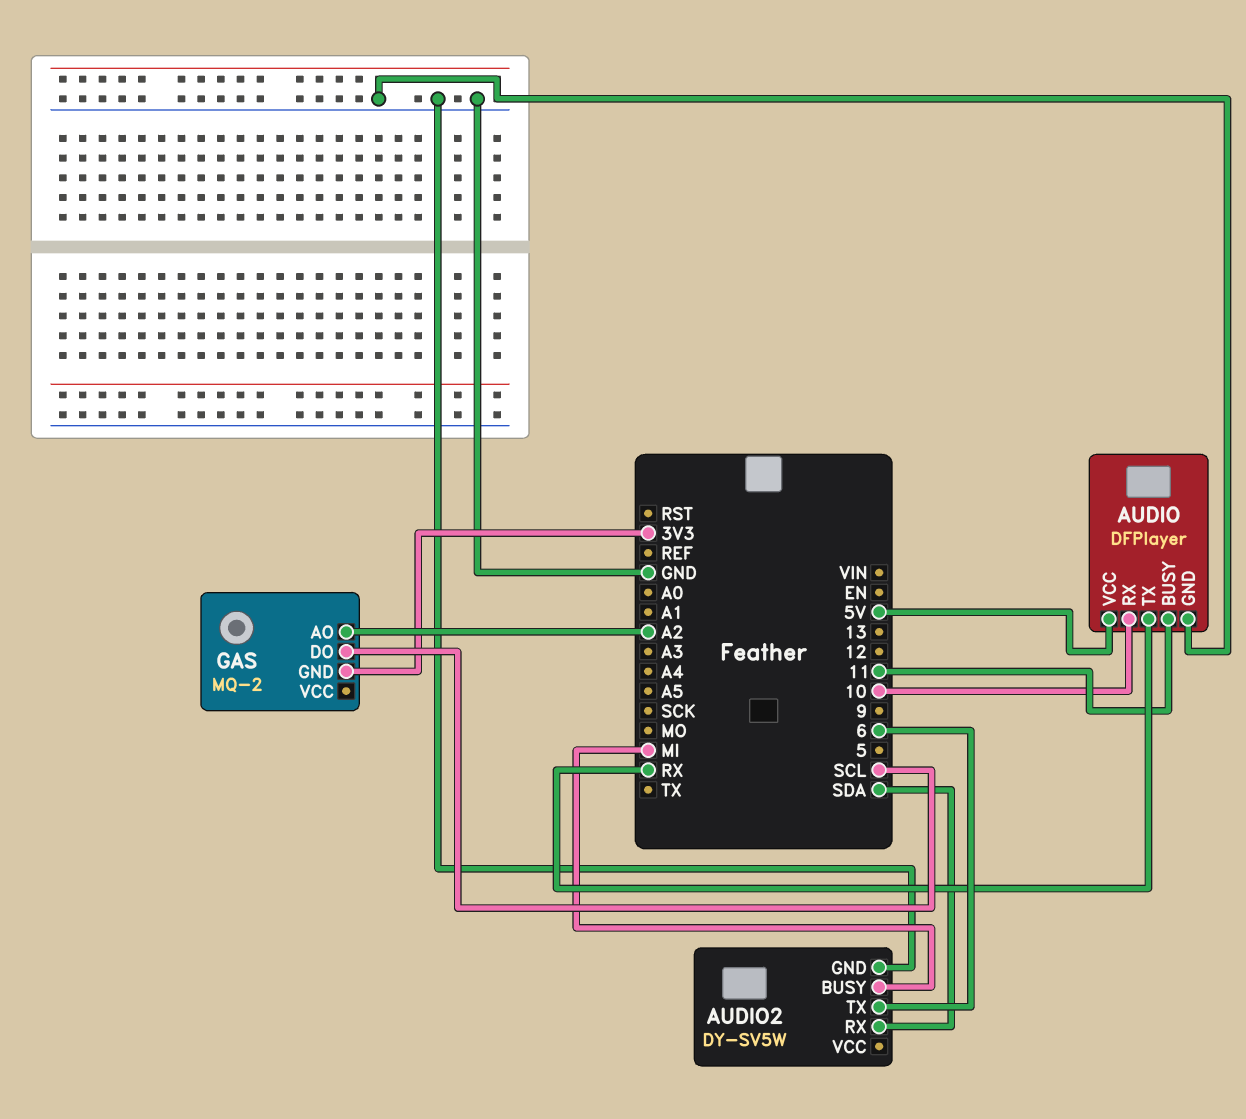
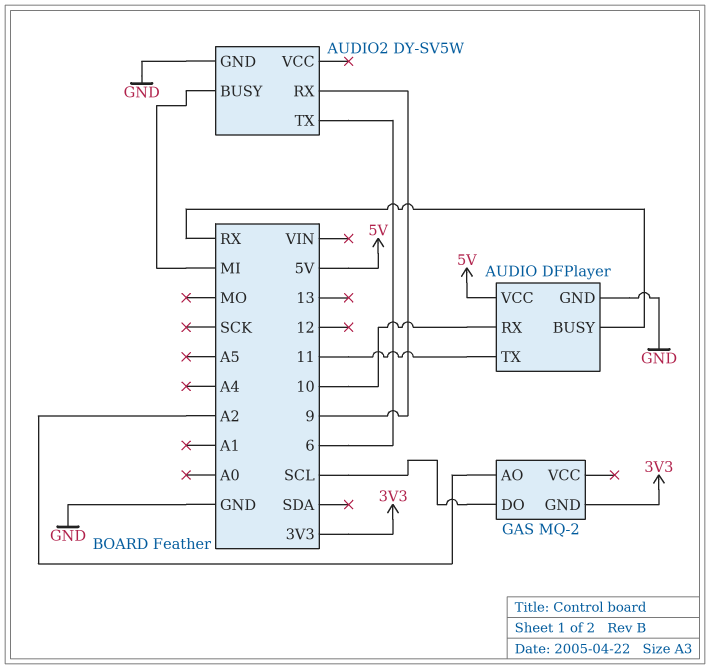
AUDIO pin BUSY: 11 -> RX
AUDIO pin TX: RX -> 11
AUDIO2 pin RX: SDA -> 9

